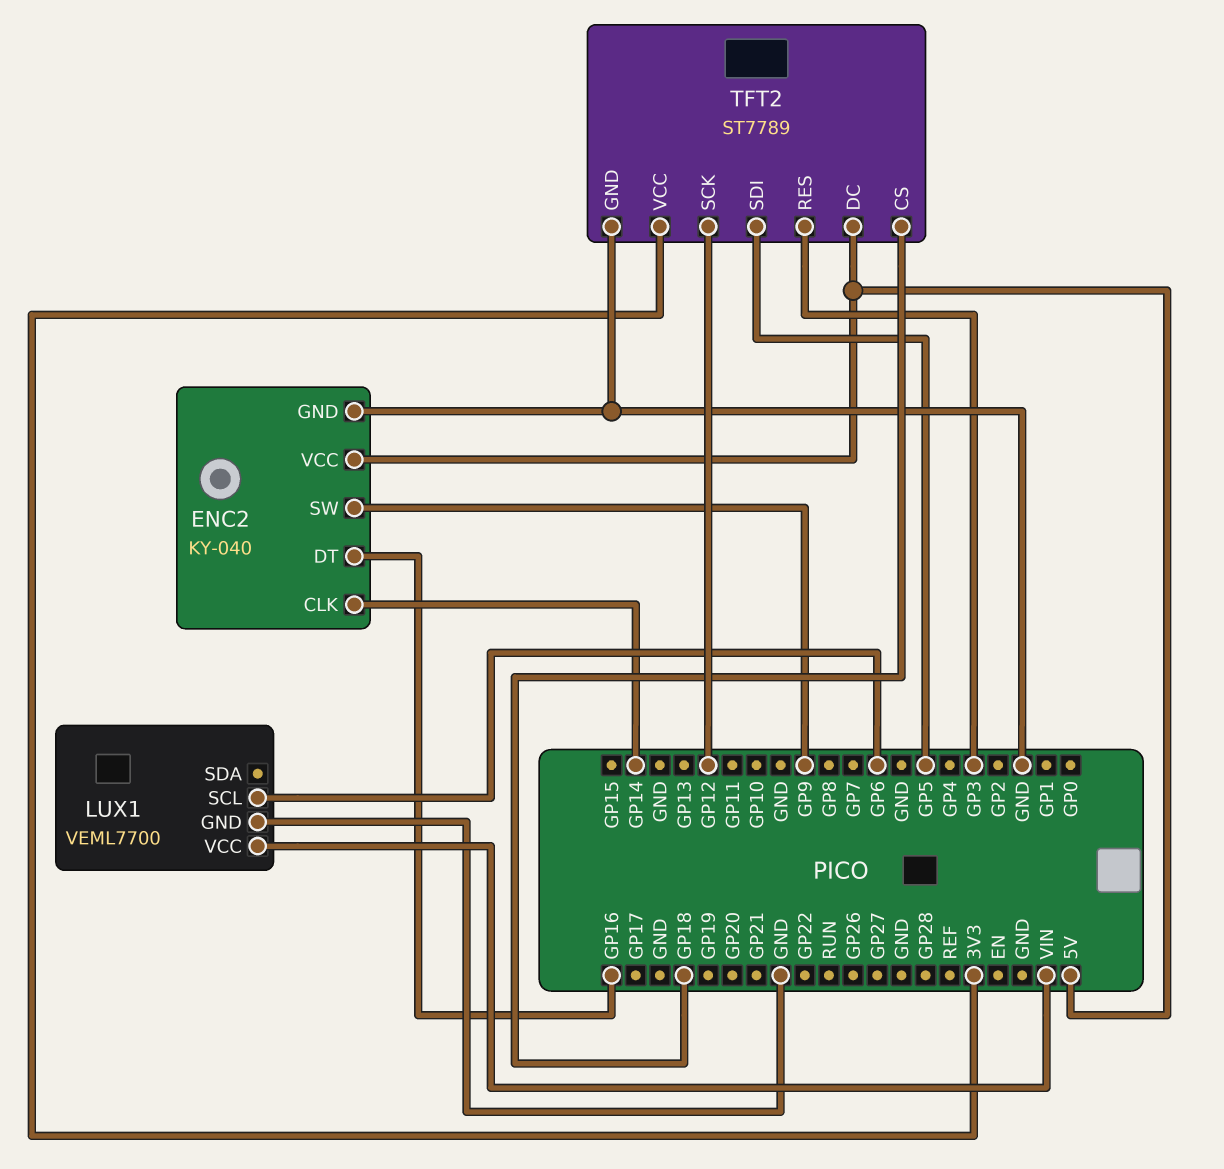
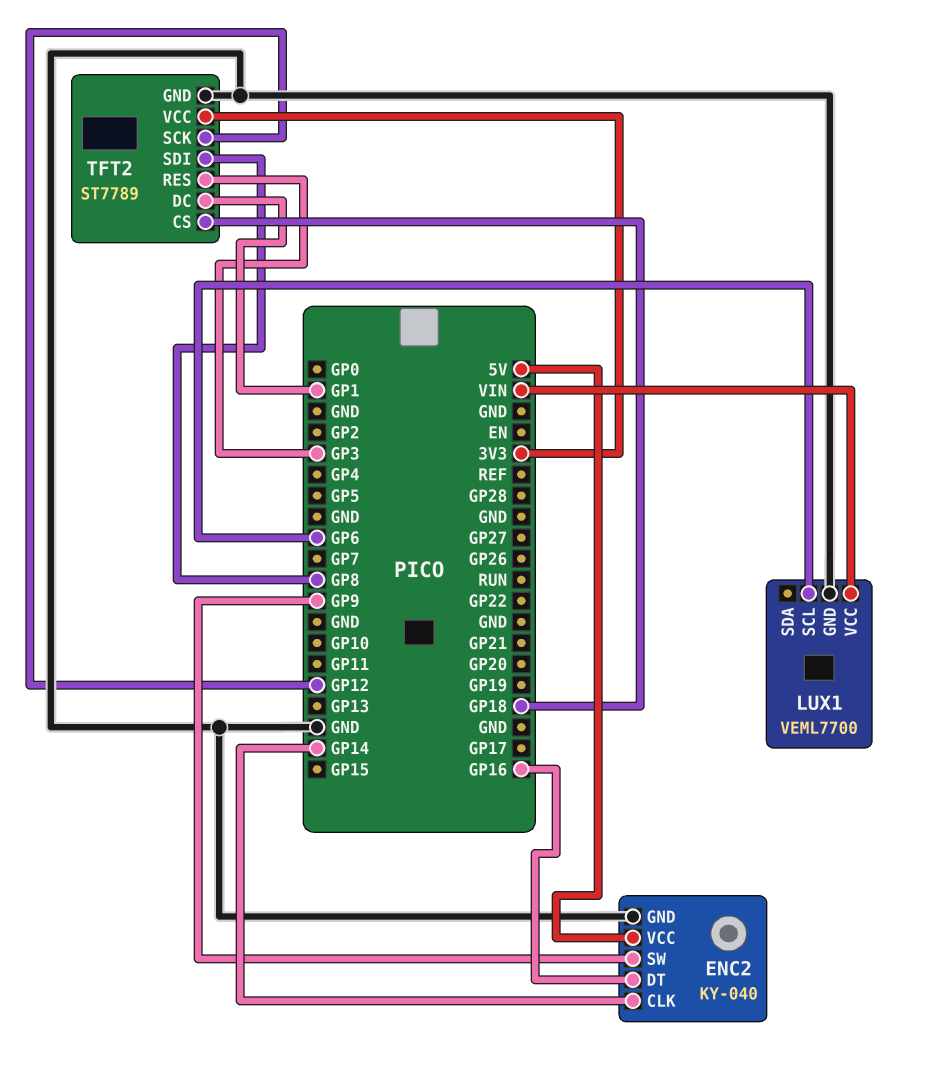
TFT2 pin DC: 5V -> GP1
TFT2 pin SDI: GP5 -> GP8

